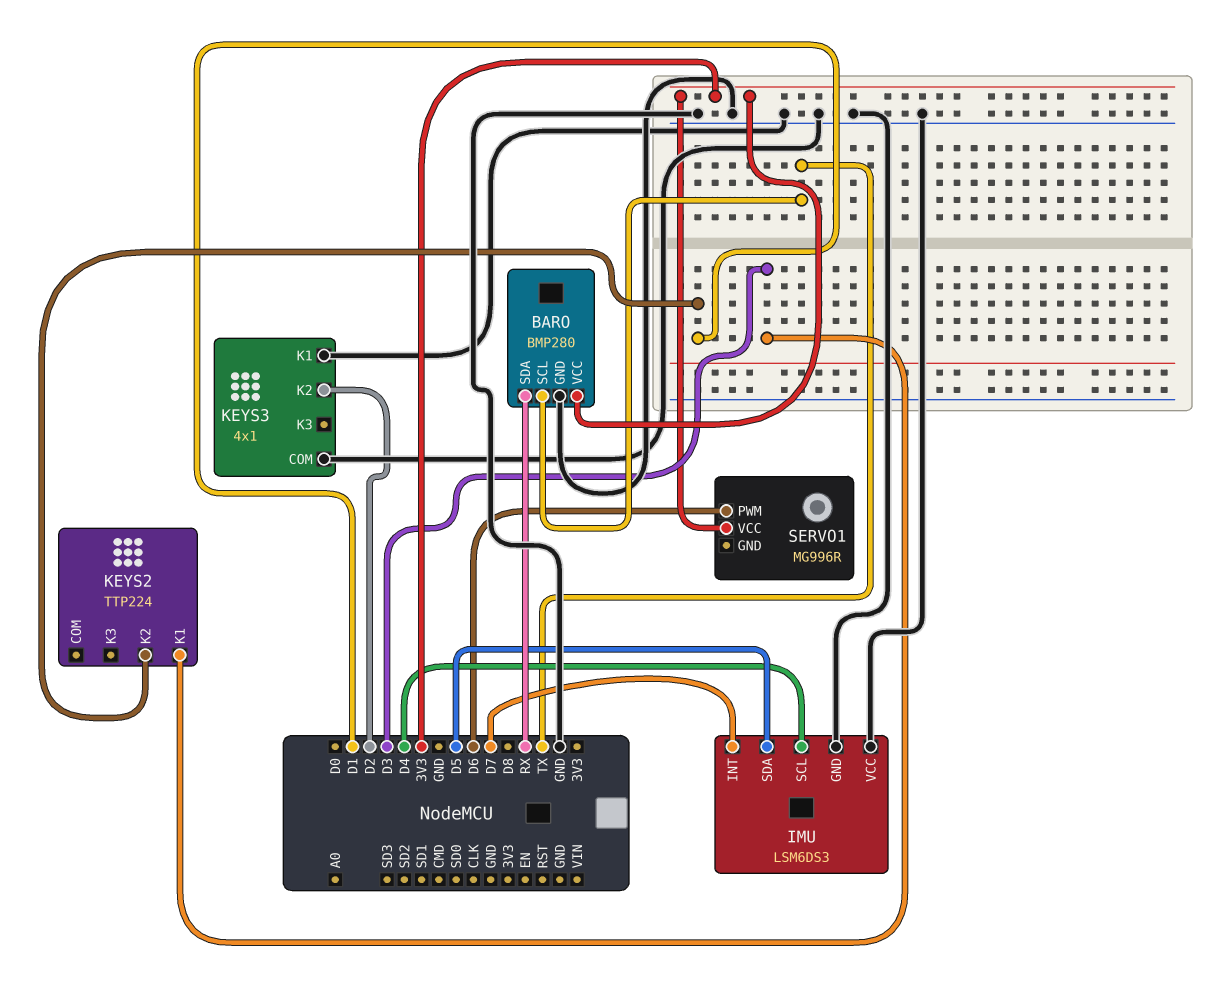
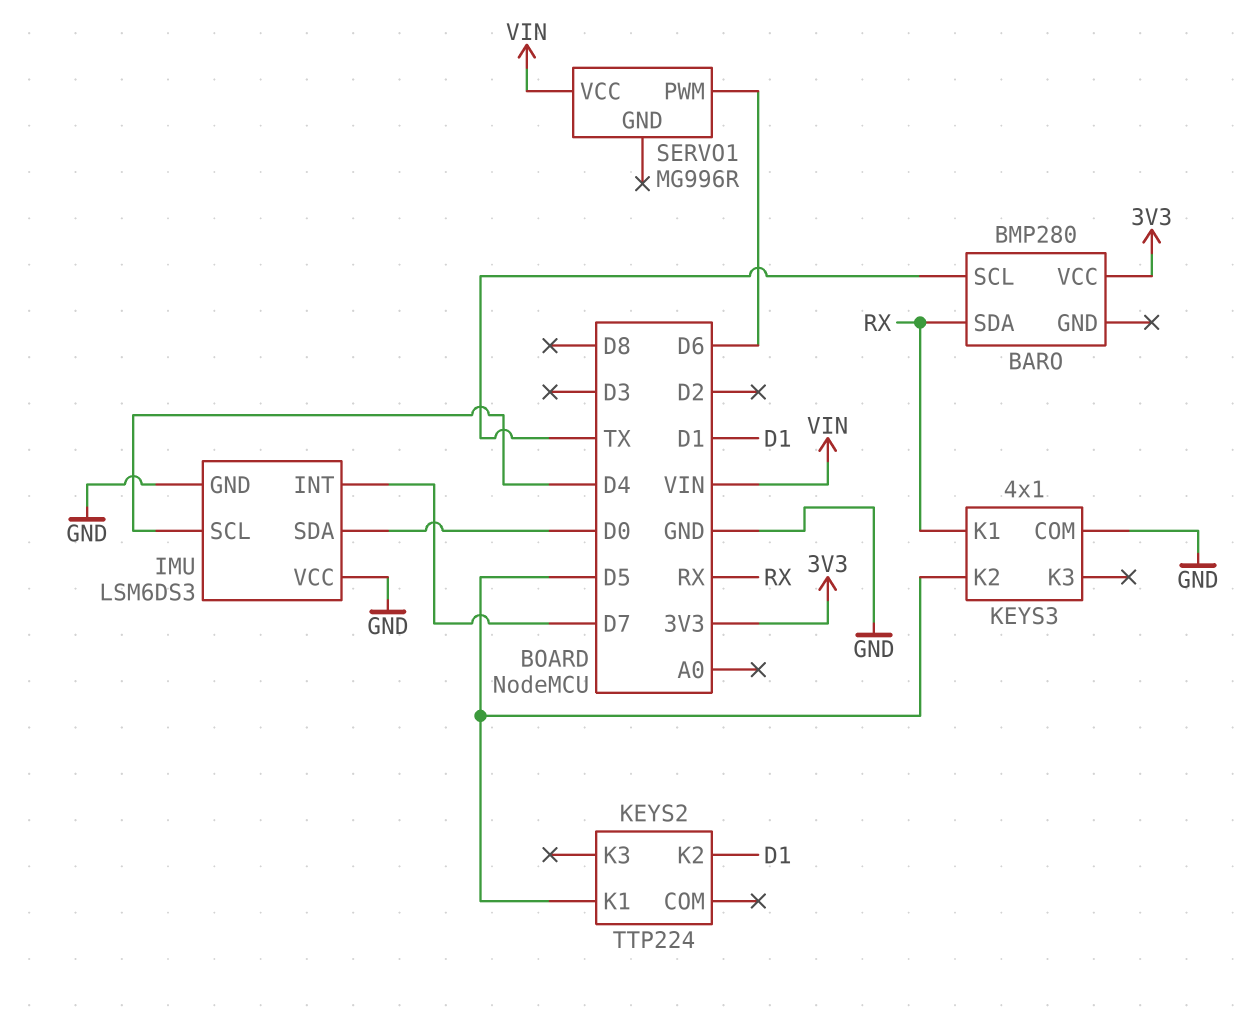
BARO pin GND: GND -> none
IMU pin SDA: D5 -> D0
KEYS2 pin K1: D3 -> D5
KEYS3 pin K1: GND -> RX
KEYS3 pin K2: D2 -> D5
SERVO1 pin VCC: 3V3 -> VIN

